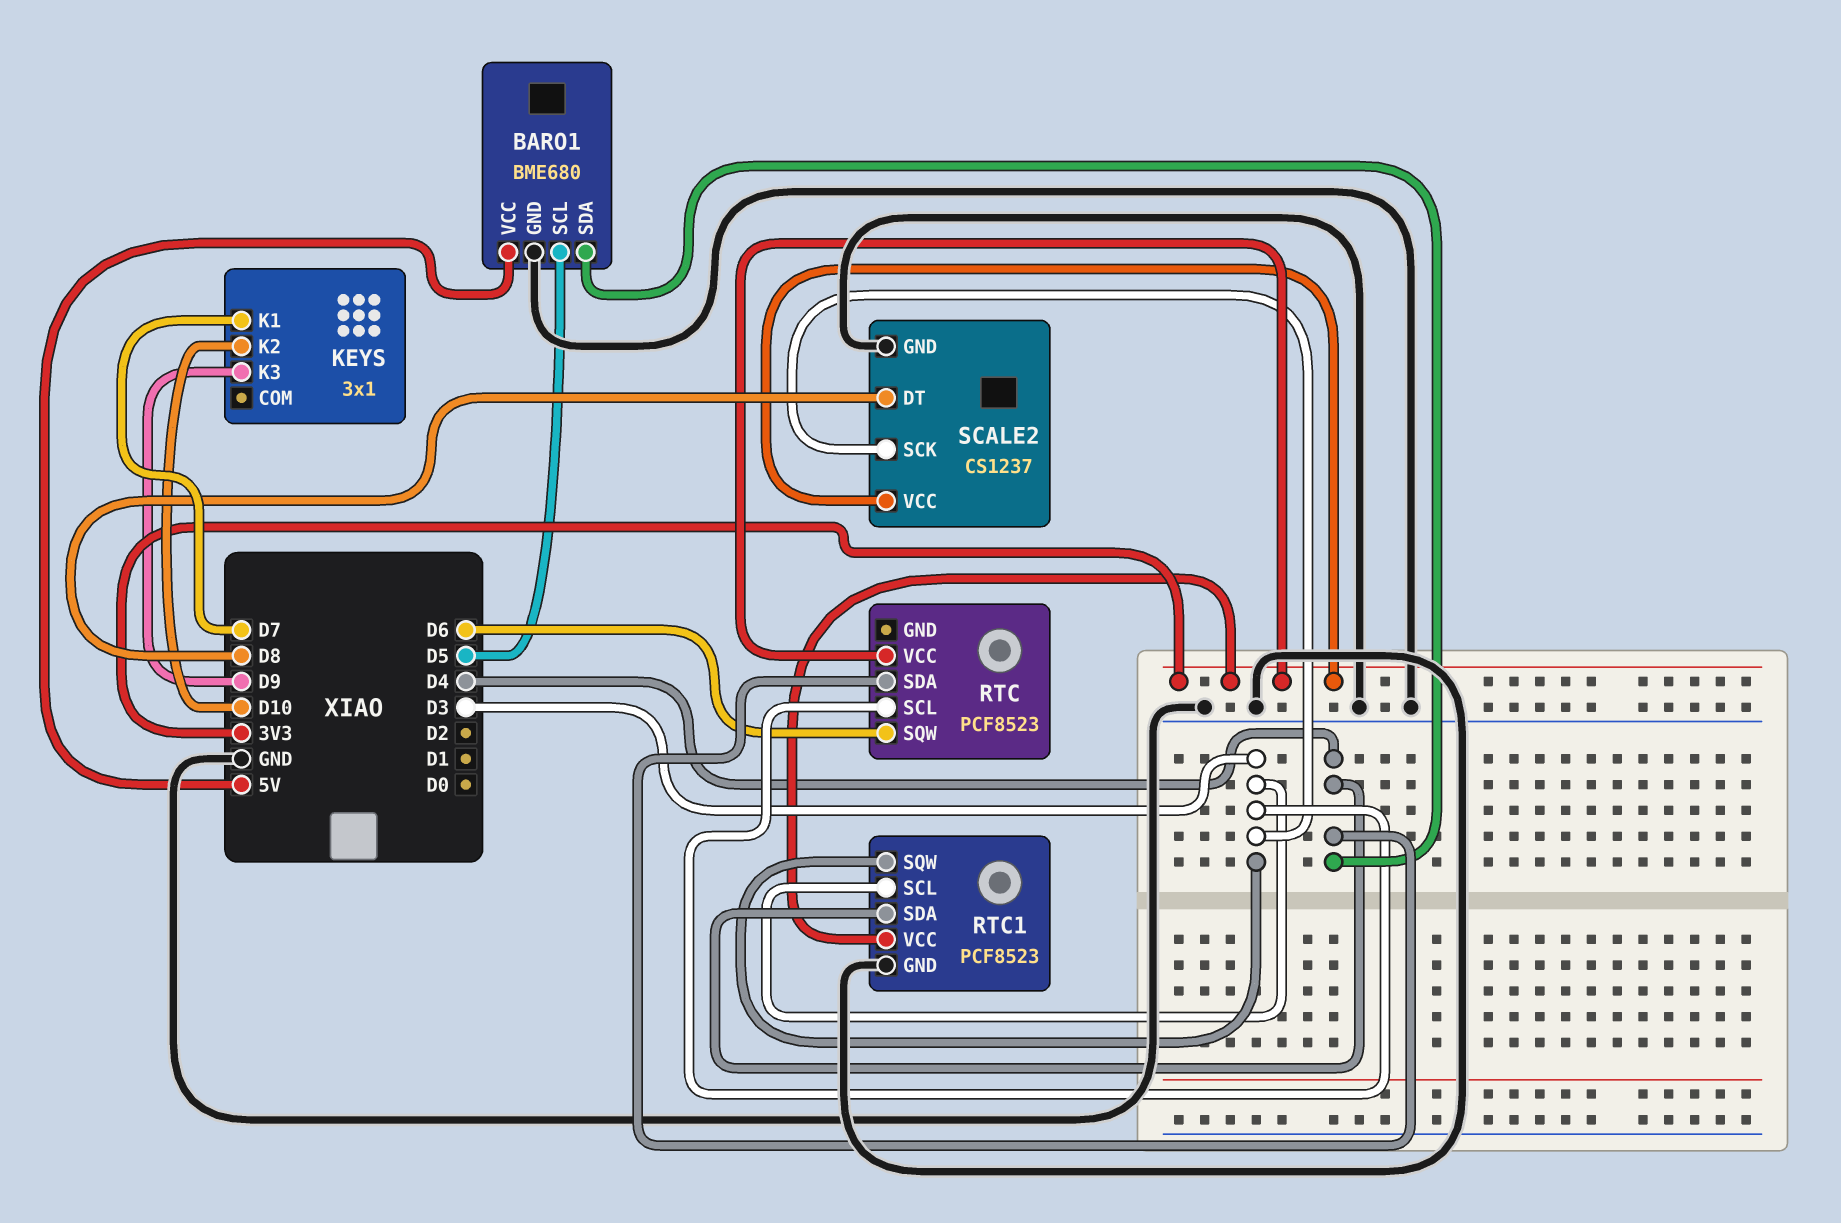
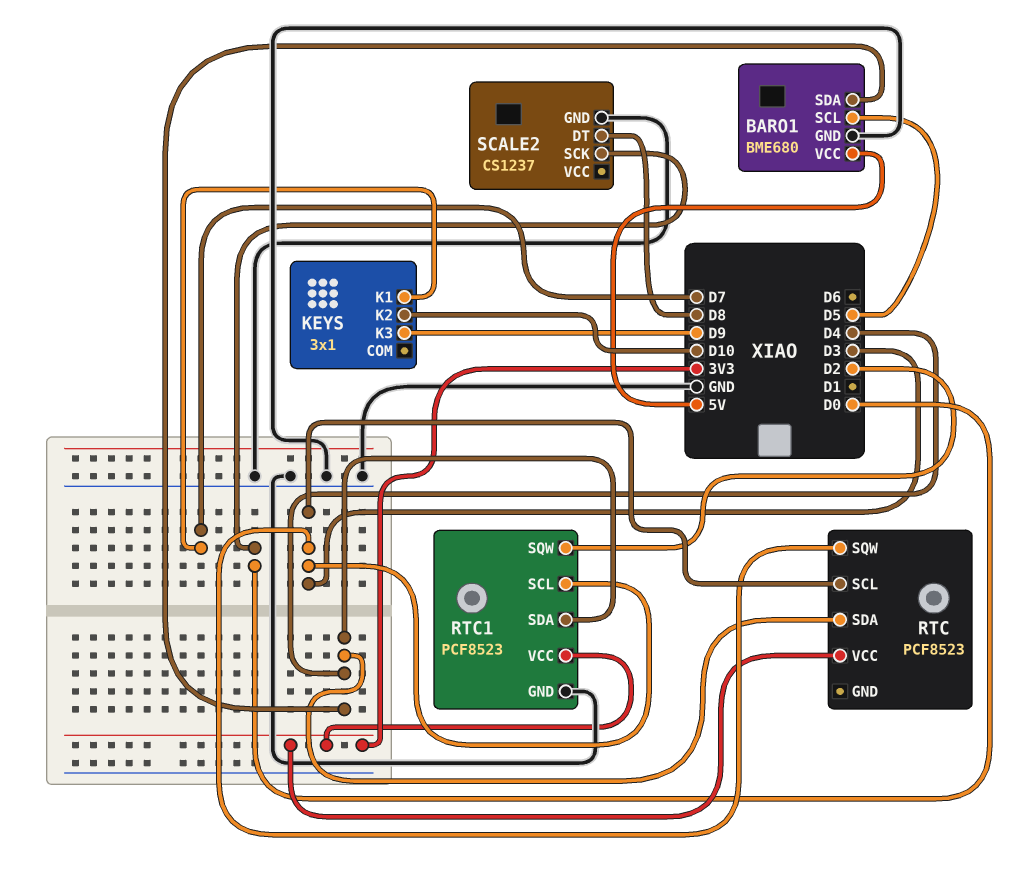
RTC pin SQW: D6 -> D3
RTC1 pin SQW: D3 -> D2
SCALE2 pin SCK: D3 -> D0
SCALE2 pin VCC: 3V3 -> none

